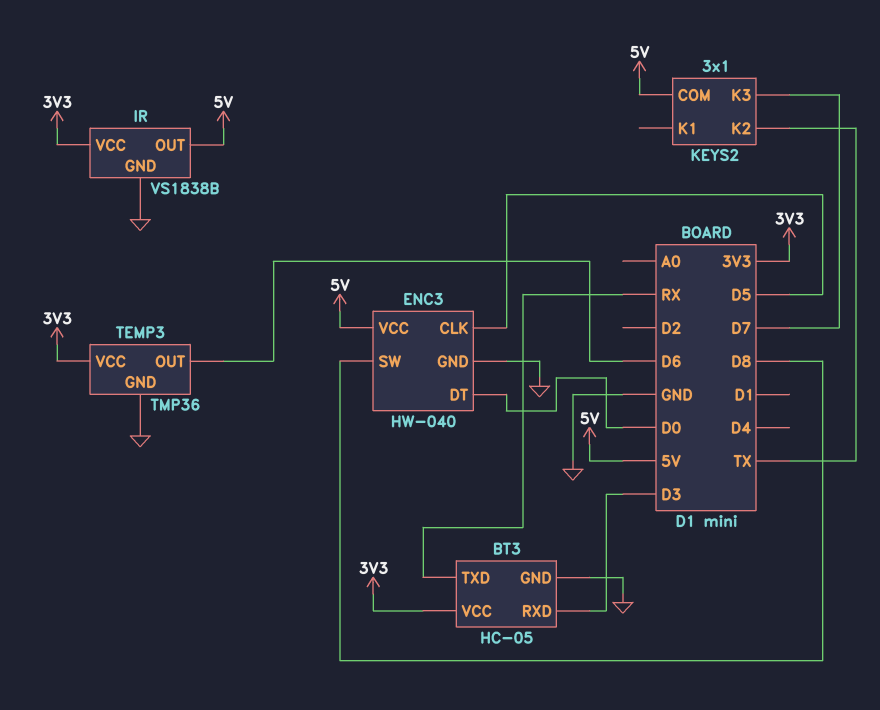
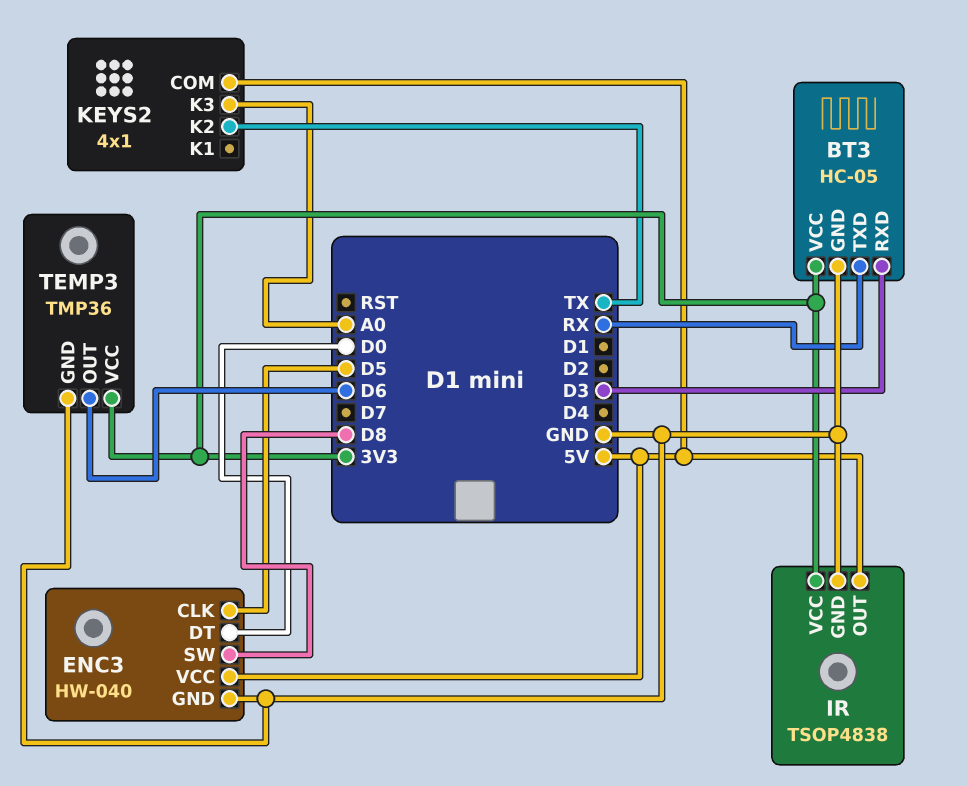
IR: VS1838B -> TSOP4838
KEYS2: 3x1 -> 4x1
KEYS2 pin K3: D7 -> A0

